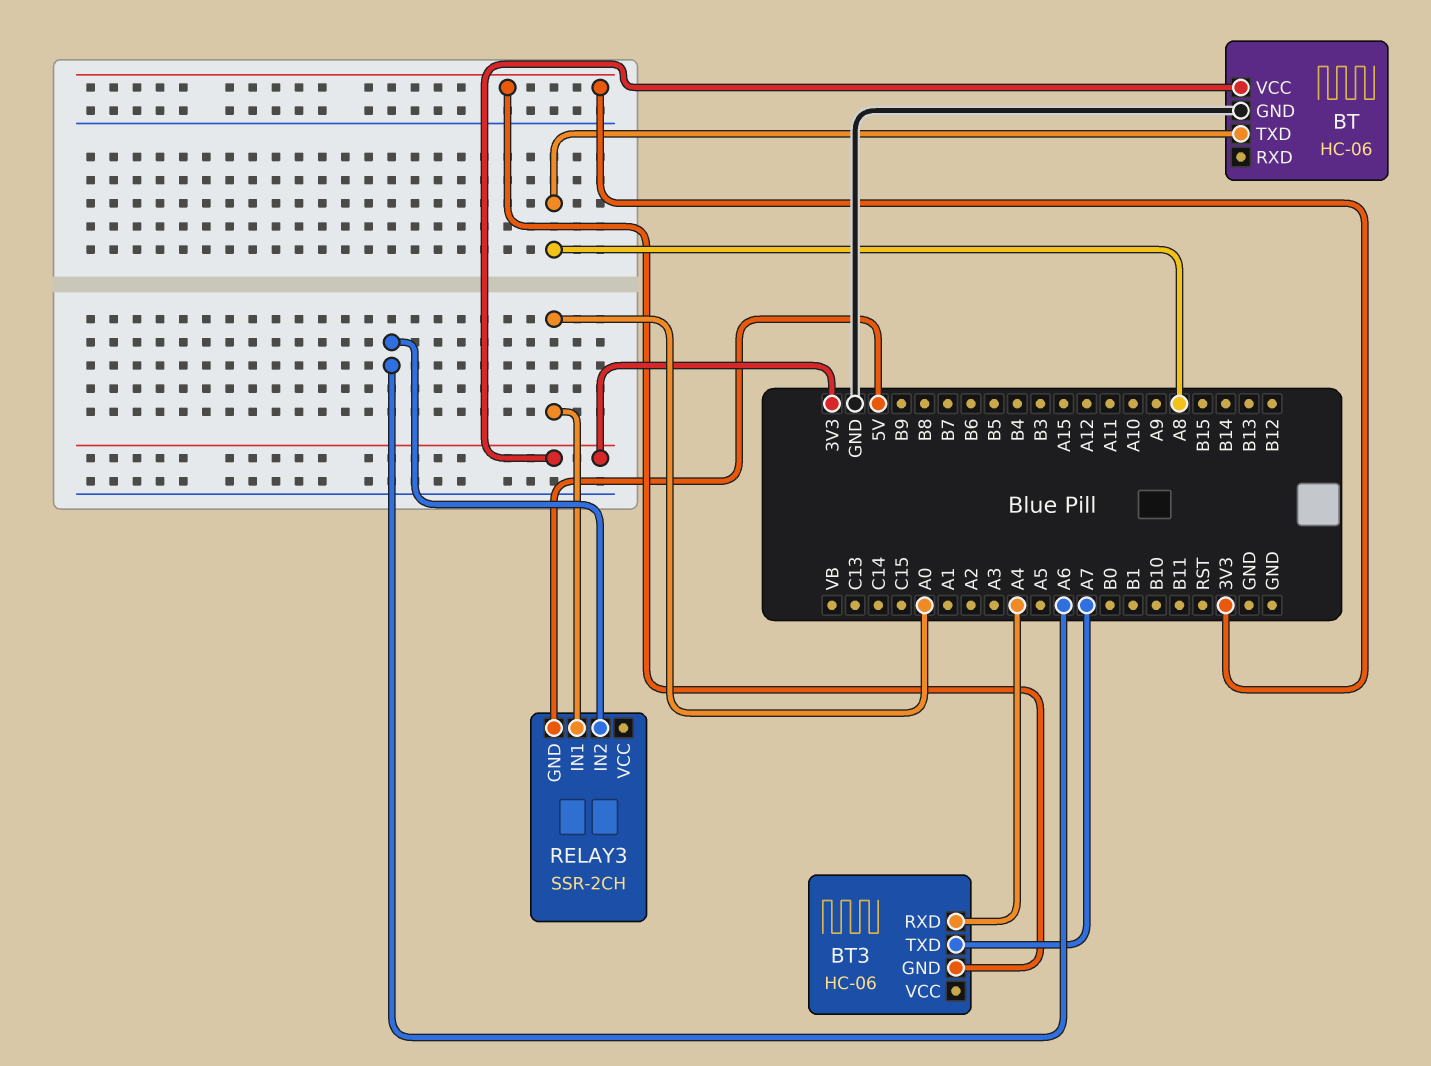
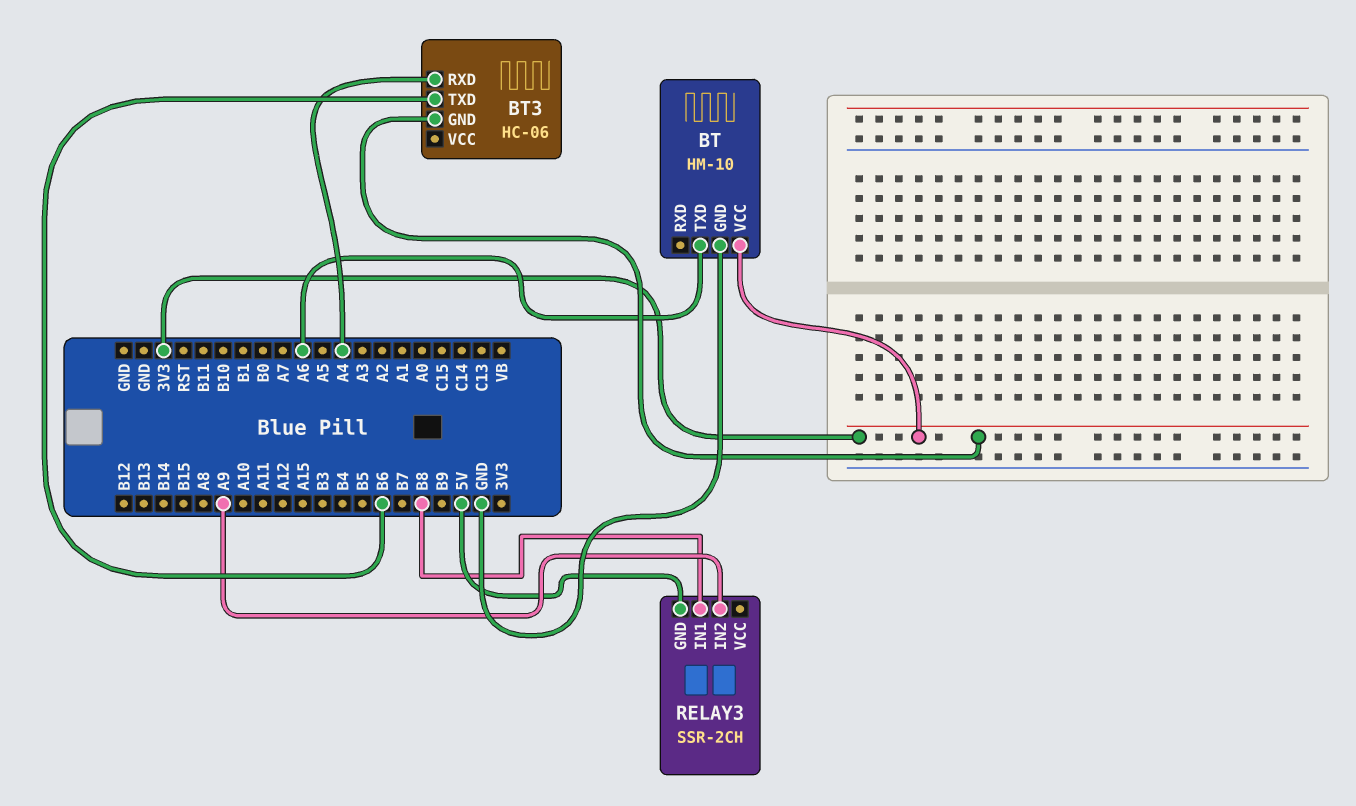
BT: HC-06 -> HM-10
BT pin TXD: A8 -> A6
BT3 pin TXD: A7 -> B6
RELAY3 pin IN1: A0 -> B8
RELAY3 pin IN2: A6 -> A9

